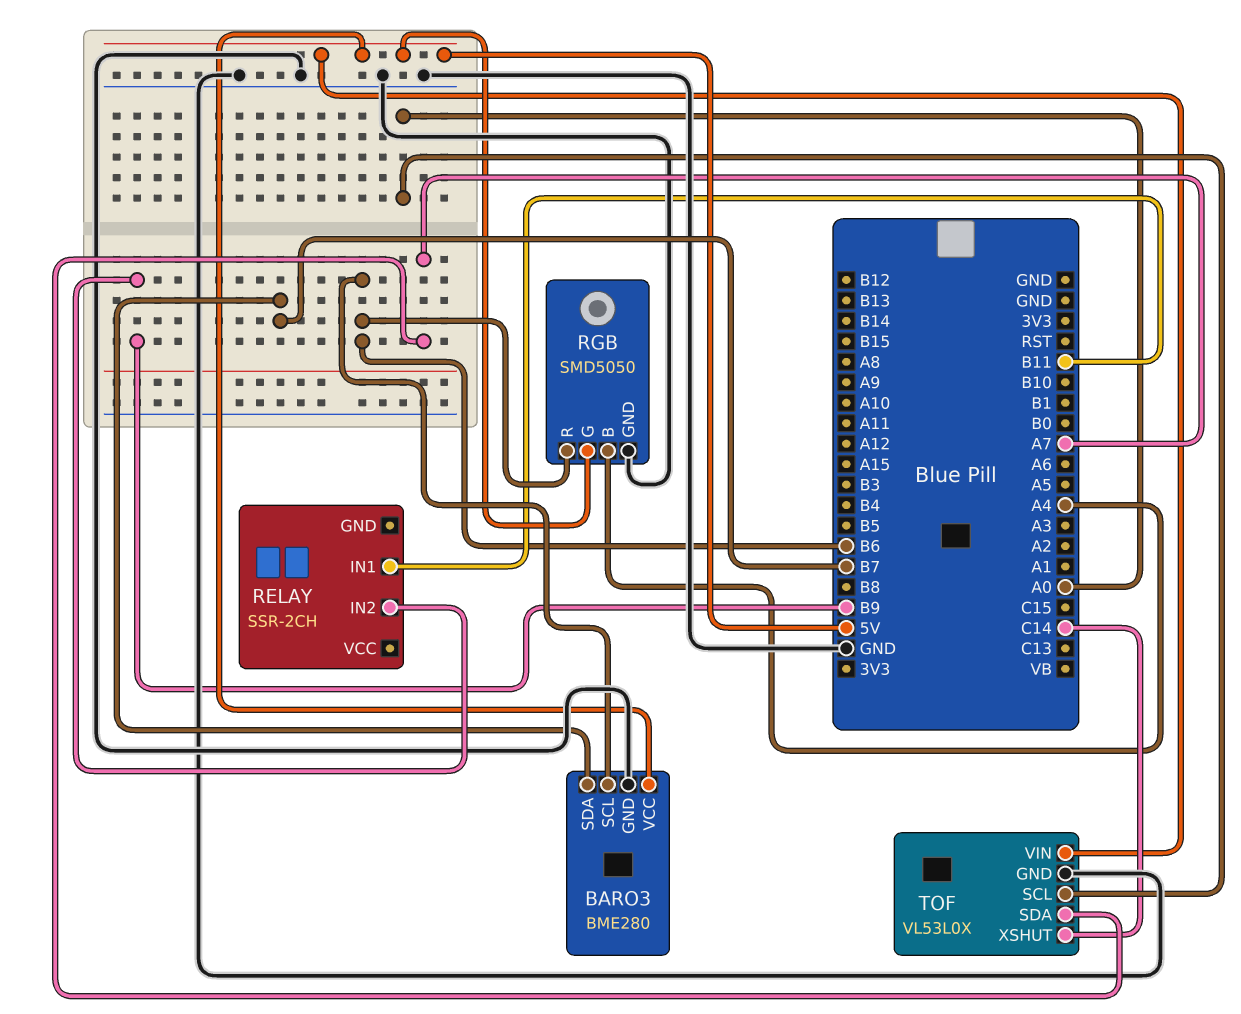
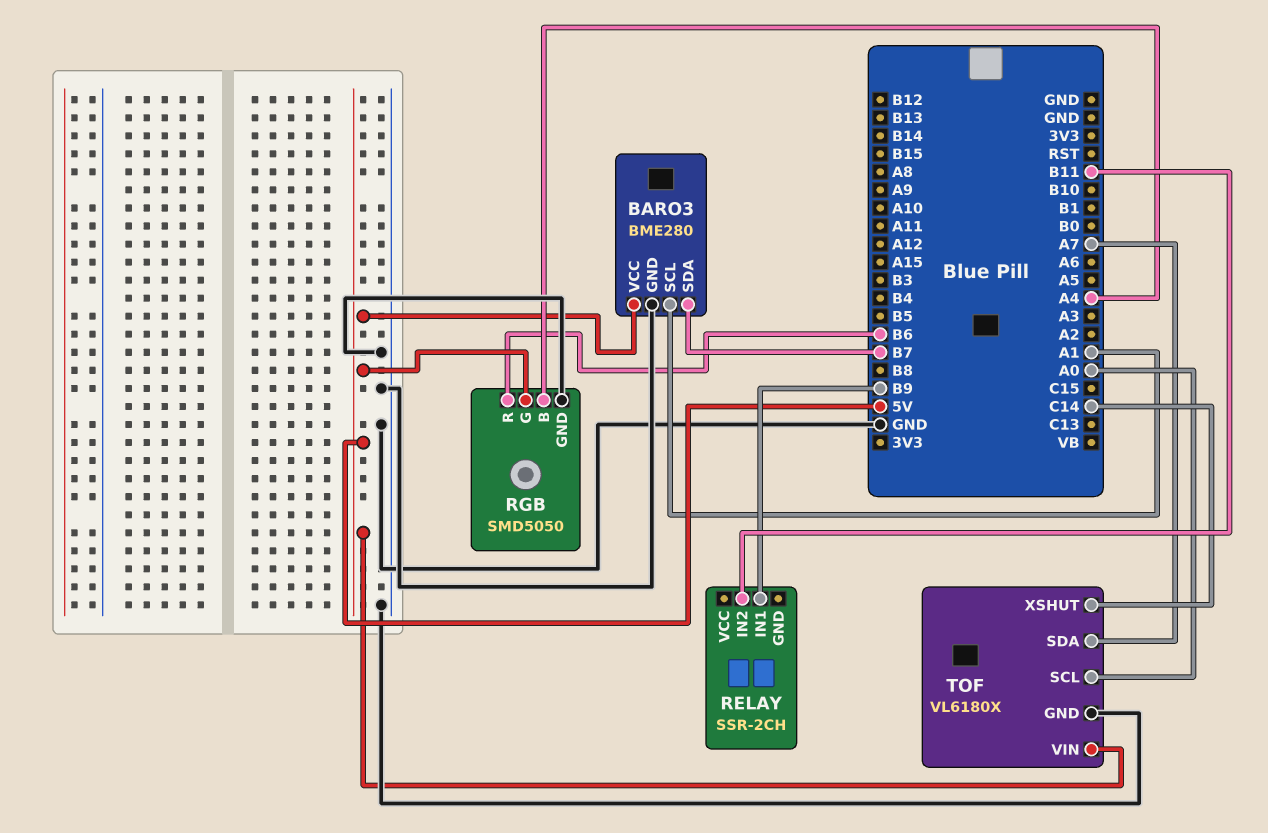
BARO3 pin SCL: B6 -> A1
RELAY pin IN1: B11 -> B9
RELAY pin IN2: B9 -> B11
TOF: VL53L0X -> VL6180X

